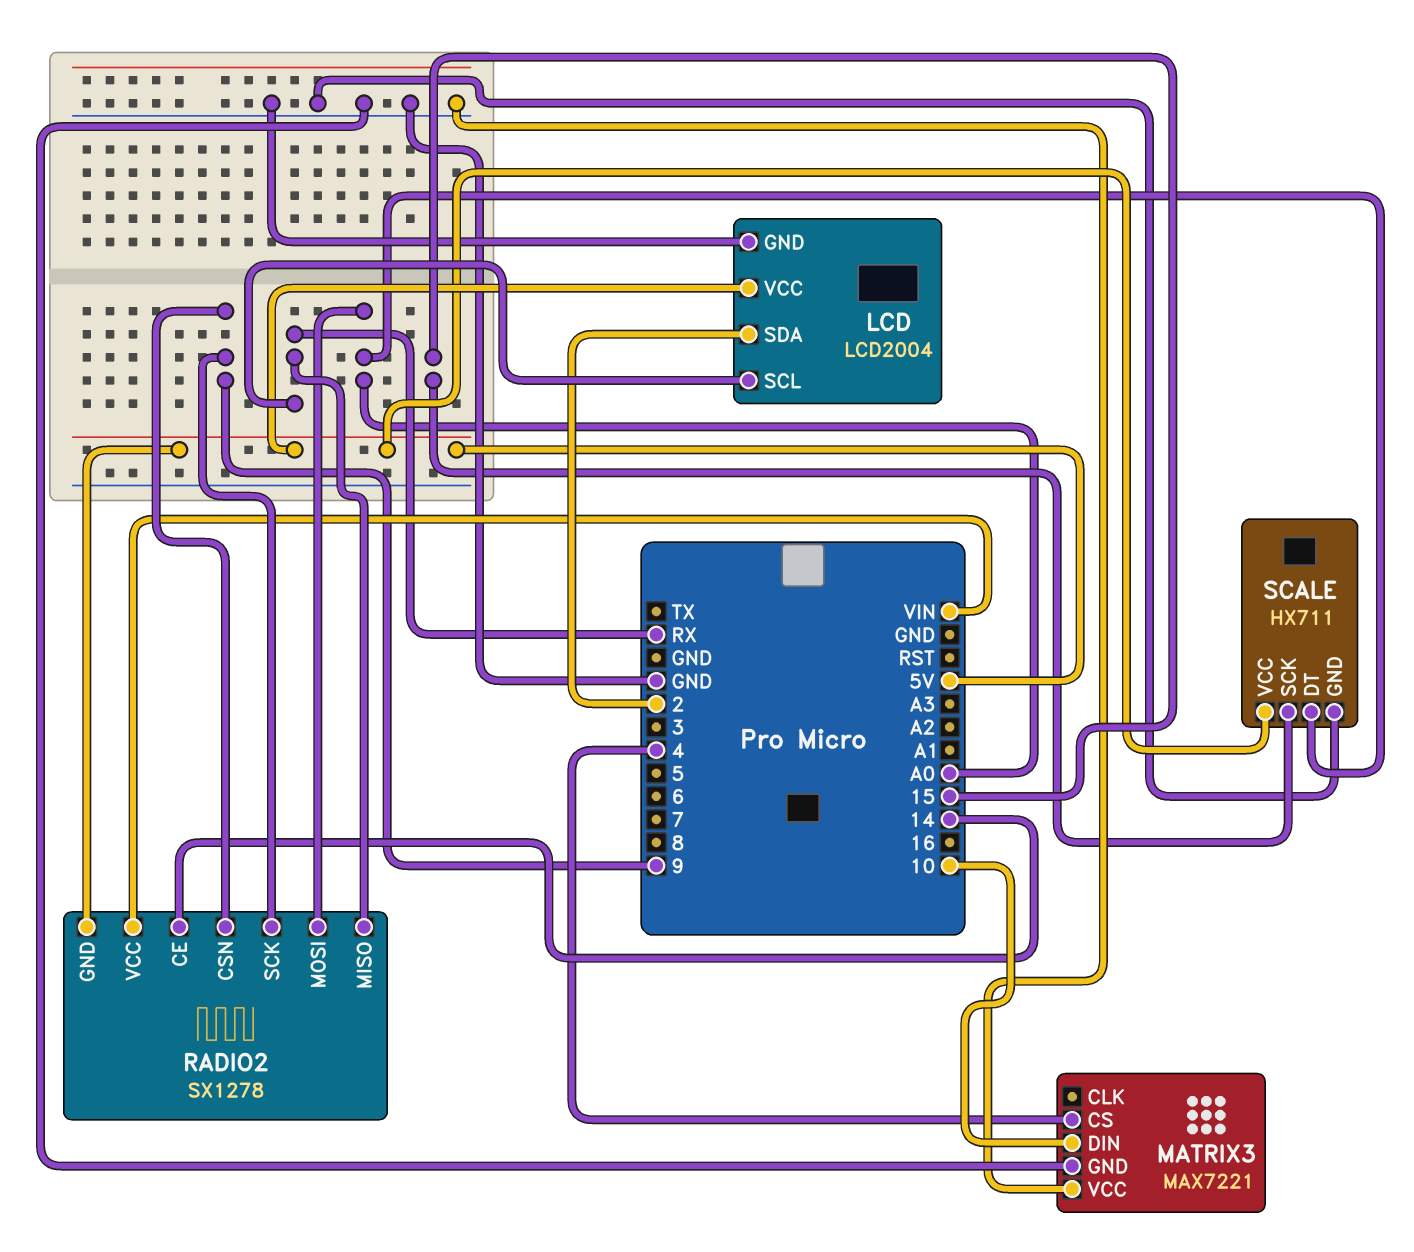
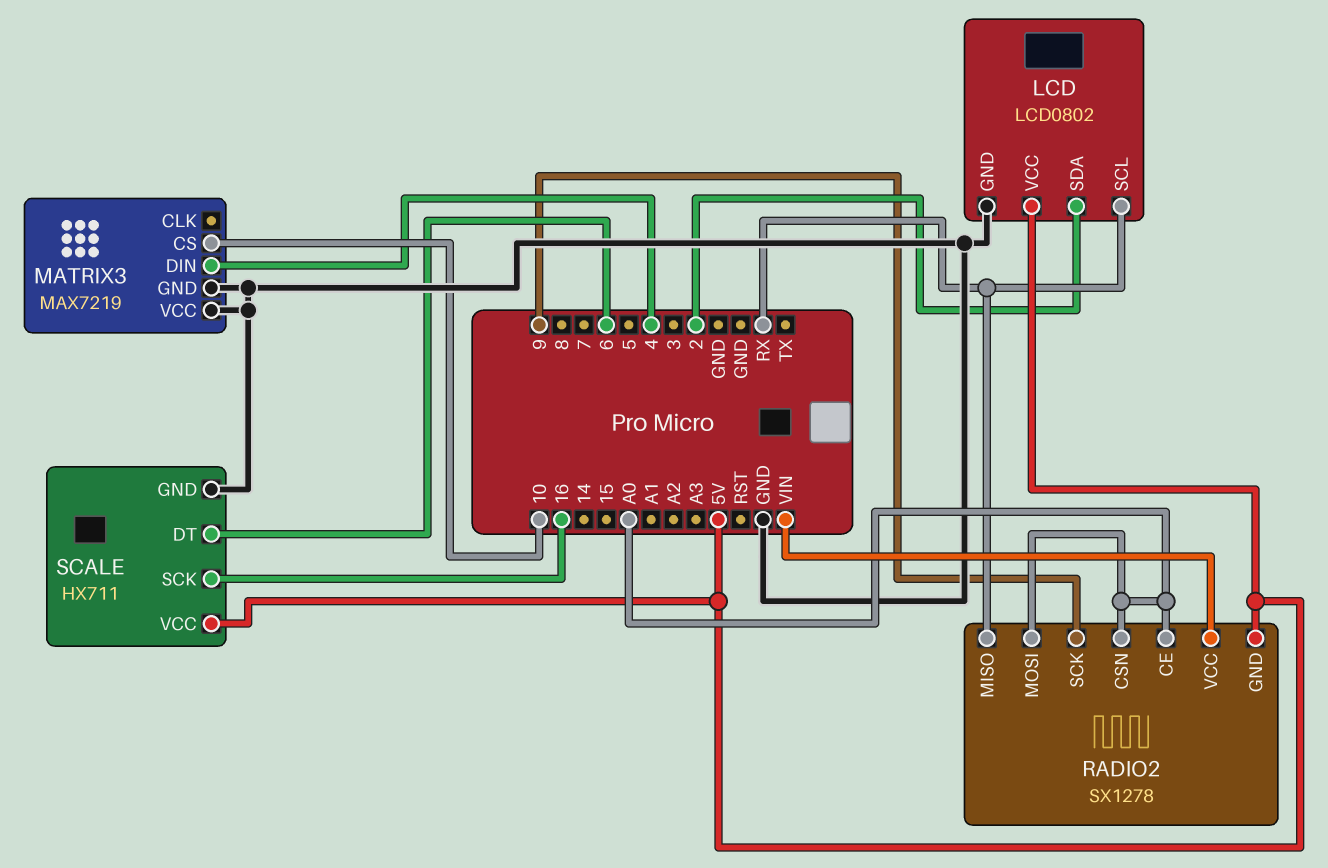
LCD: LCD2004 -> LCD0802
MATRIX3: MAX7221 -> MAX7219
MATRIX3 pin CS: 4 -> 10
MATRIX3 pin DIN: 10 -> 4
RADIO2 pin CE: 14 -> A0
RADIO2 pin CSN: 9 -> A0
SCALE pin DT: A0 -> 6
SCALE pin SCK: 15 -> 16

